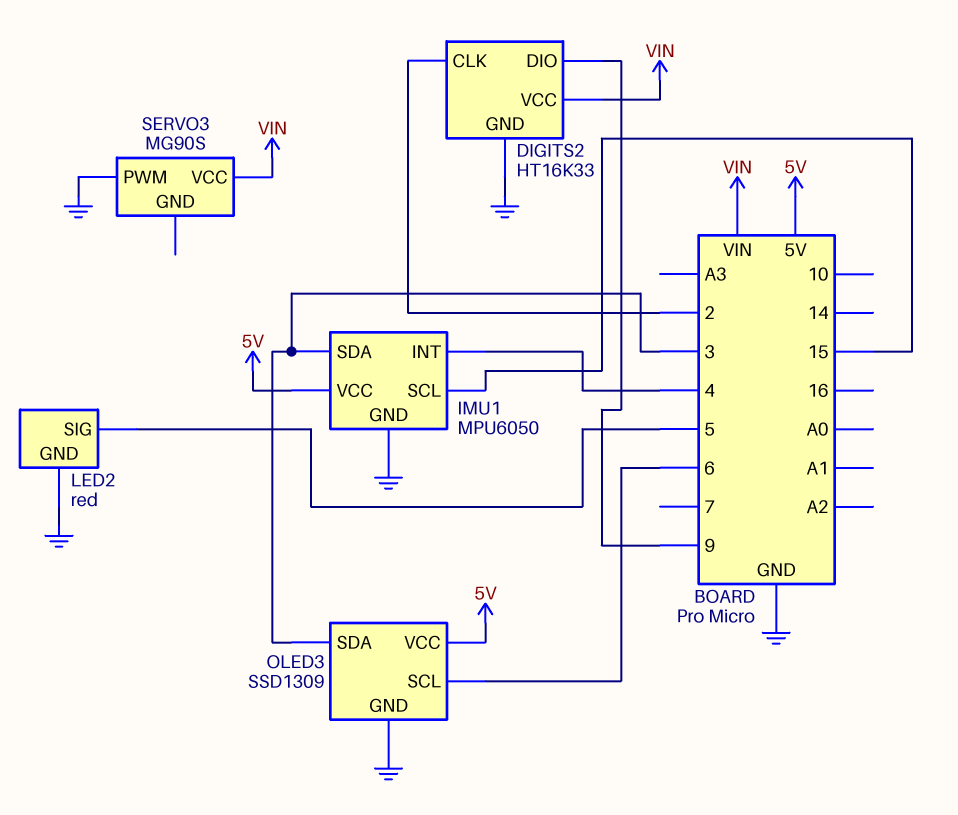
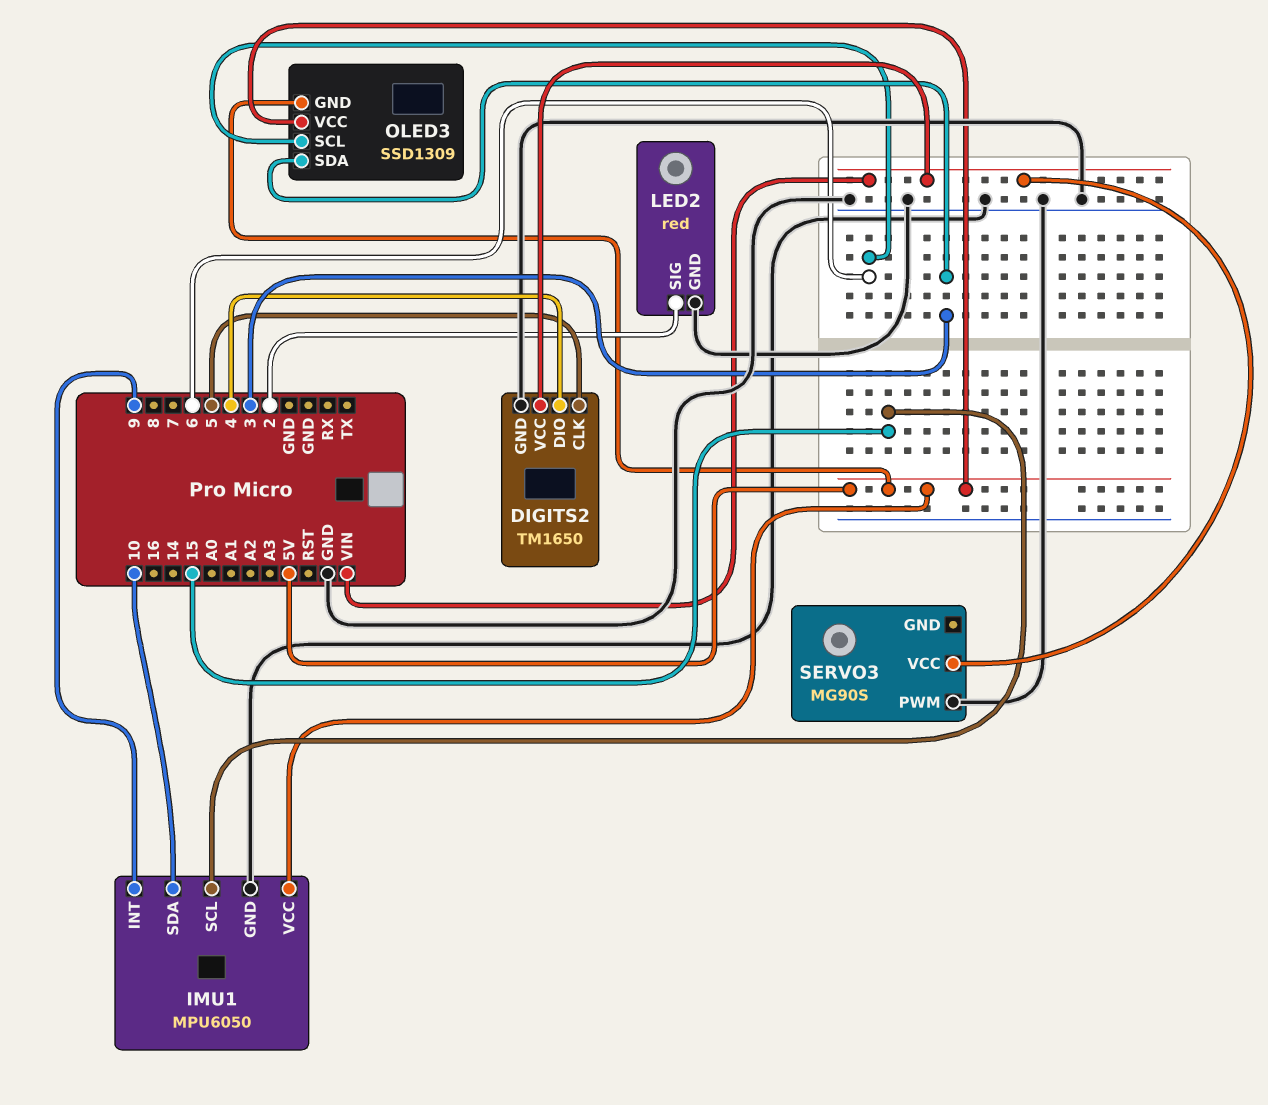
DIGITS2: HT16K33 -> TM1650
DIGITS2 pin CLK: 2 -> 5
DIGITS2 pin DIO: 9 -> 4
IMU1 pin INT: 4 -> 9
IMU1 pin SDA: 3 -> 10
LED2 pin SIG: 5 -> 2
OLED3 pin GND: GND -> 5V

